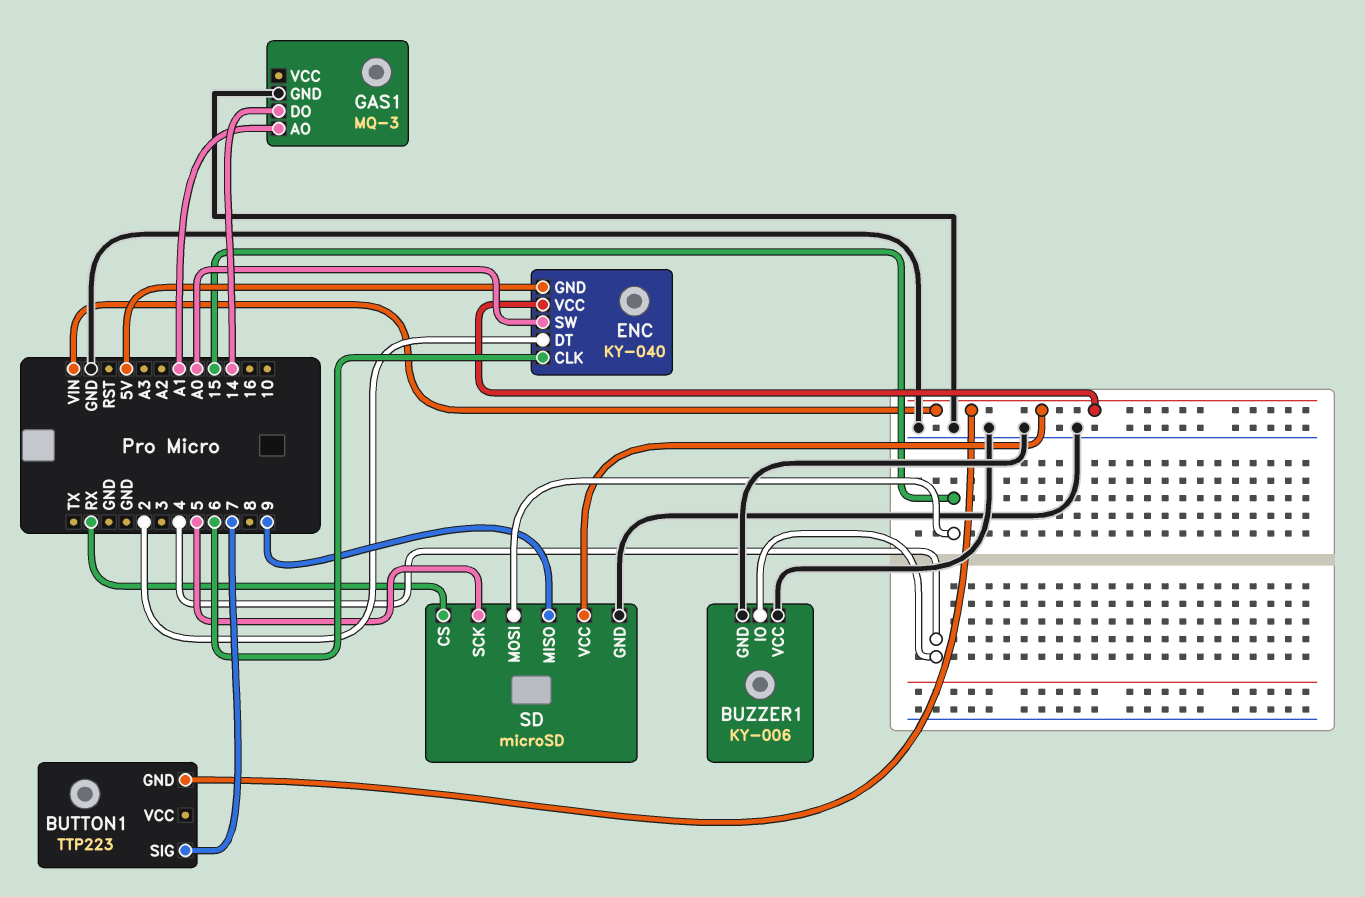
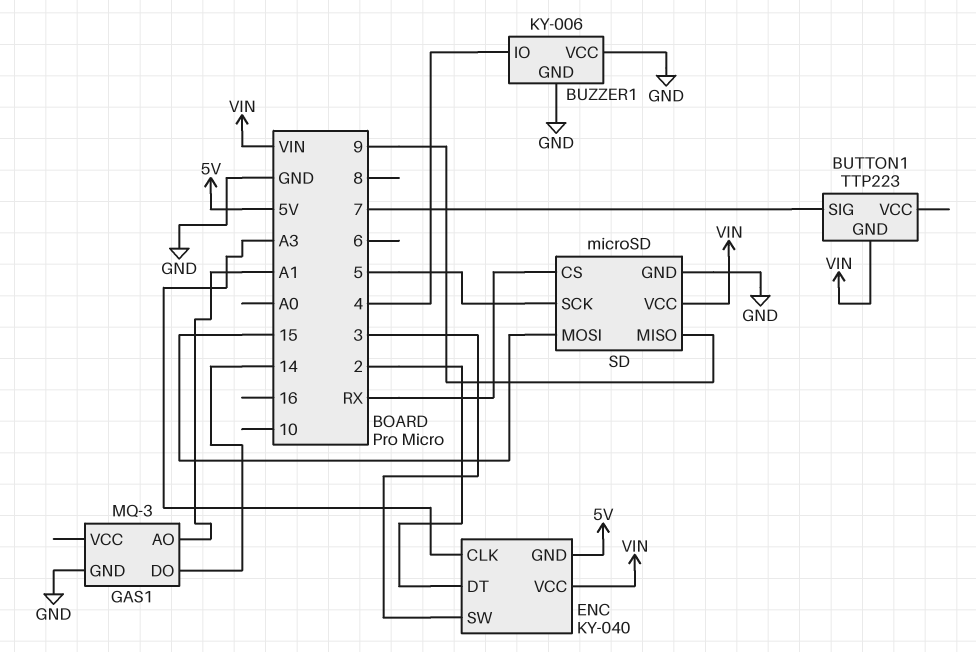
ENC pin CLK: 6 -> A3
ENC pin SW: A0 -> 3

